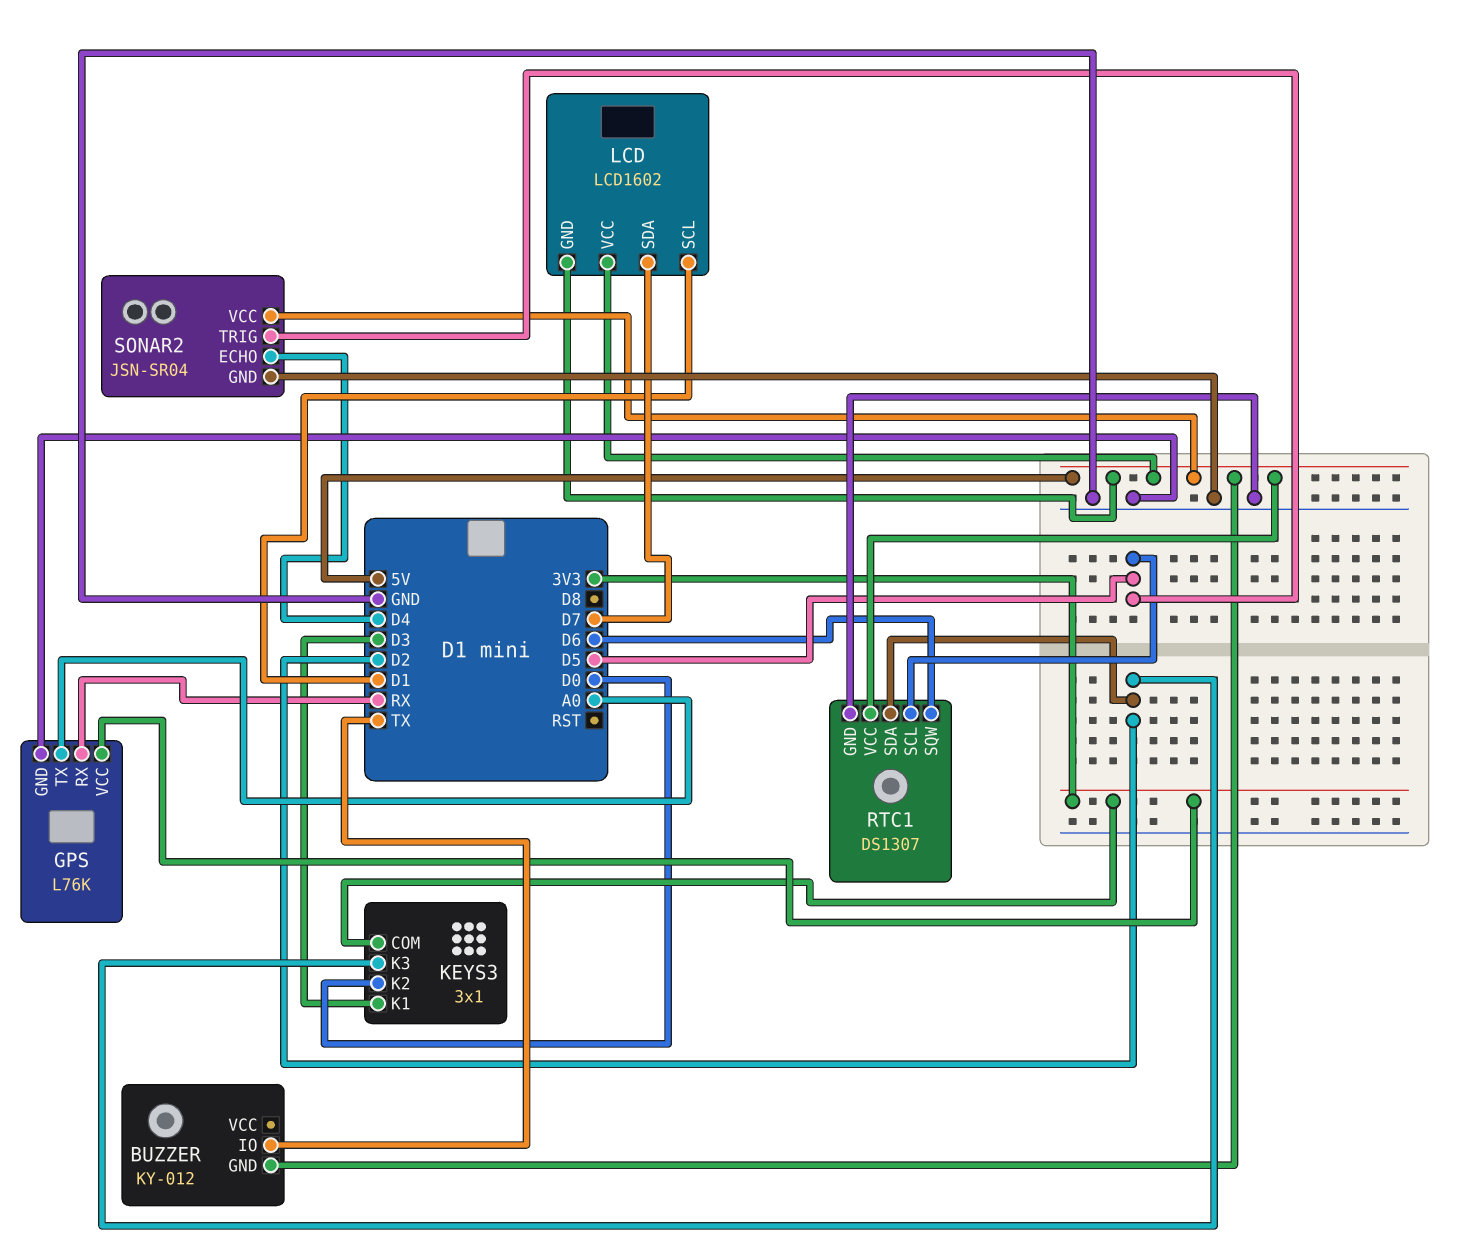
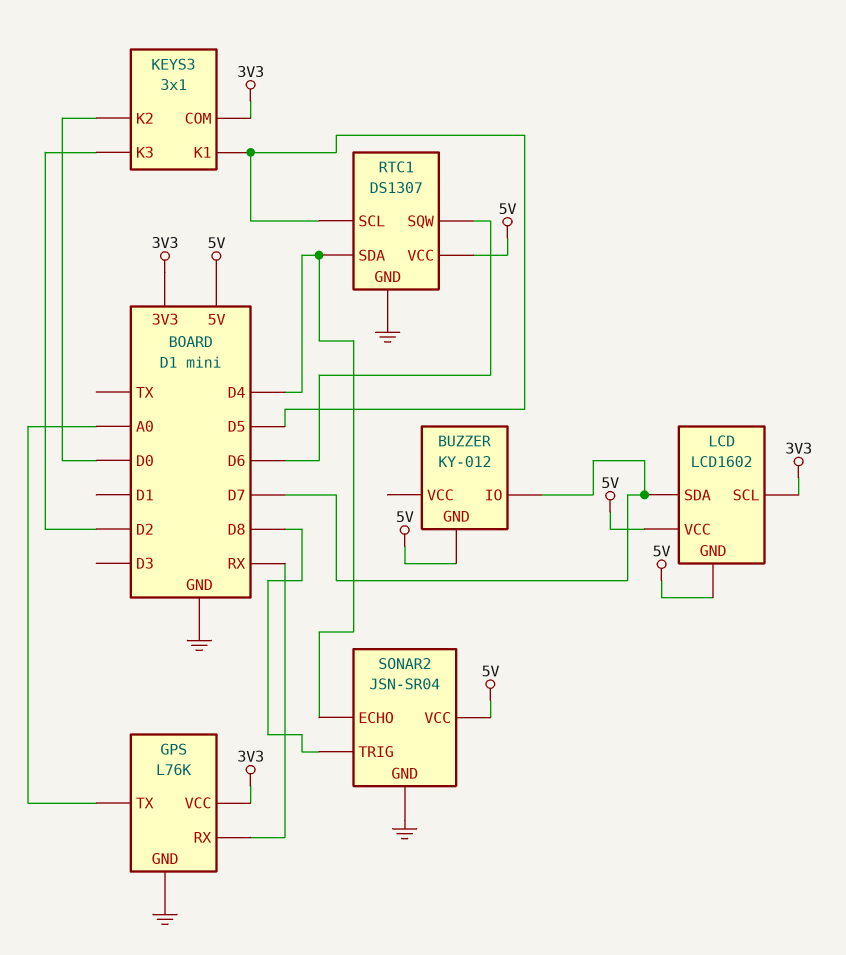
BUZZER pin IO: TX -> D7
KEYS3 pin K1: D3 -> D5
LCD pin SCL: D1 -> 3V3
RTC1 pin SDA: D2 -> D4
SONAR2 pin TRIG: D5 -> D8

